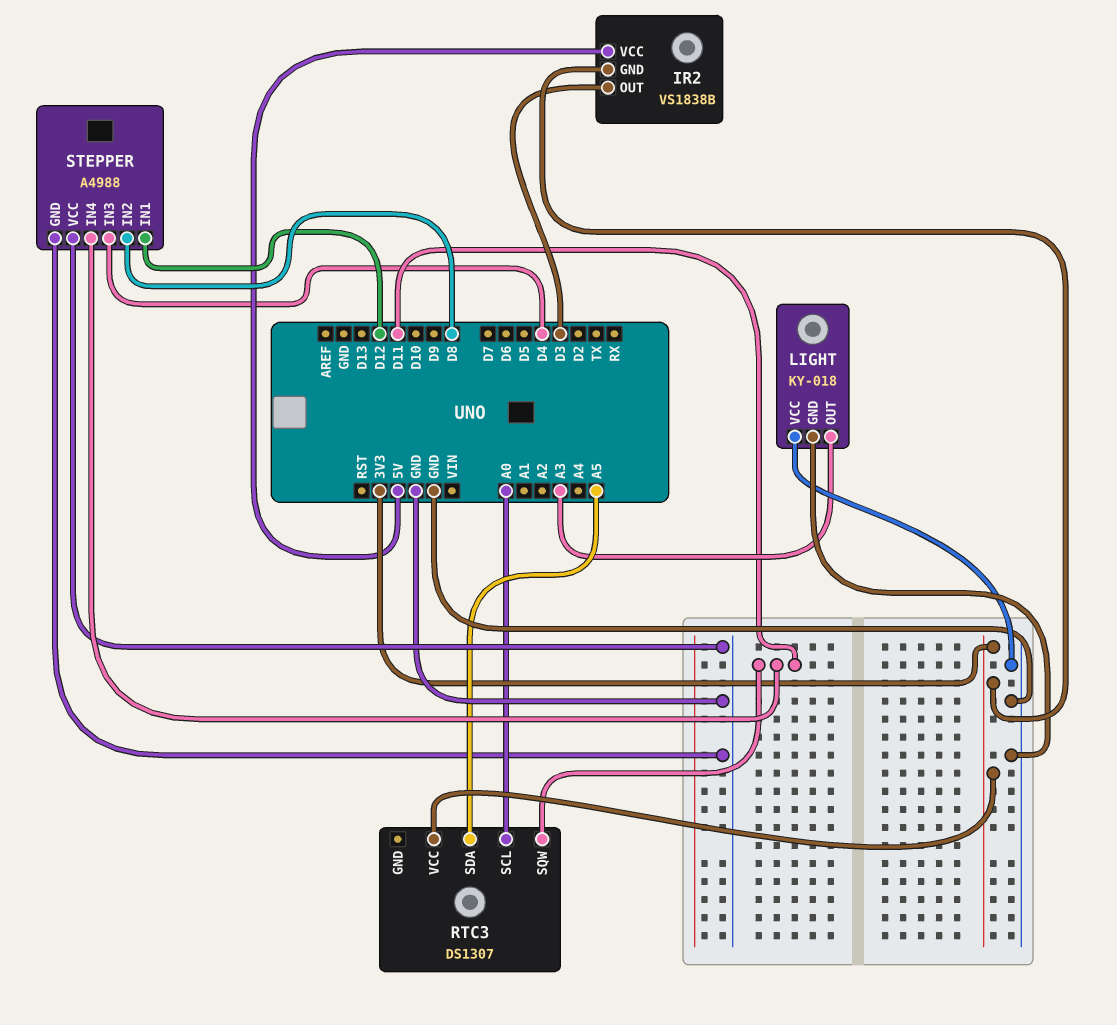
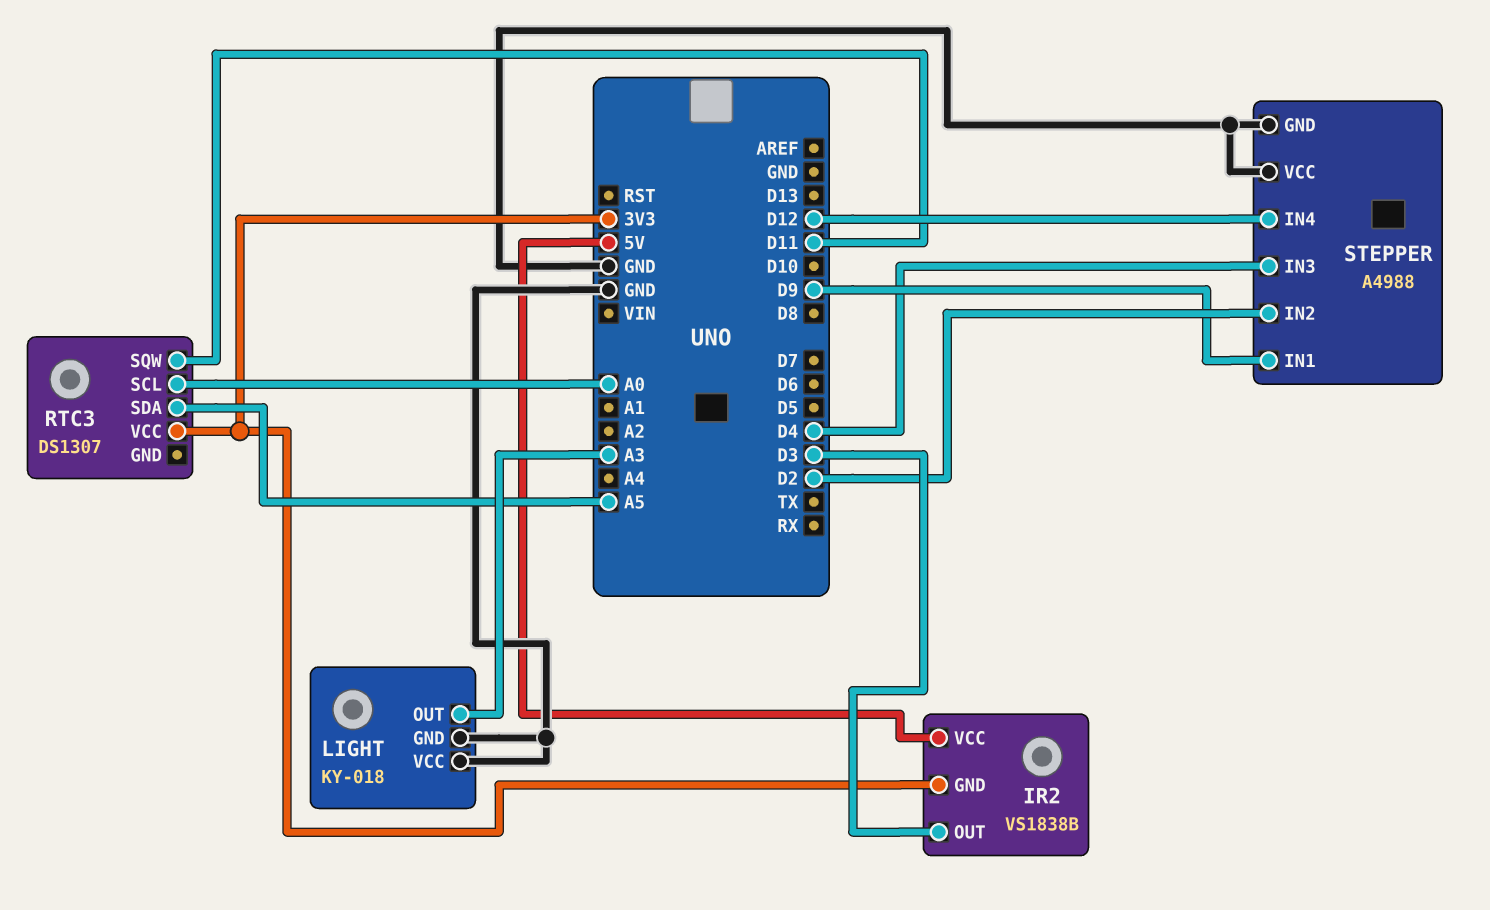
STEPPER pin IN1: D12 -> D9
STEPPER pin IN2: D8 -> D2
STEPPER pin IN4: D11 -> D12

